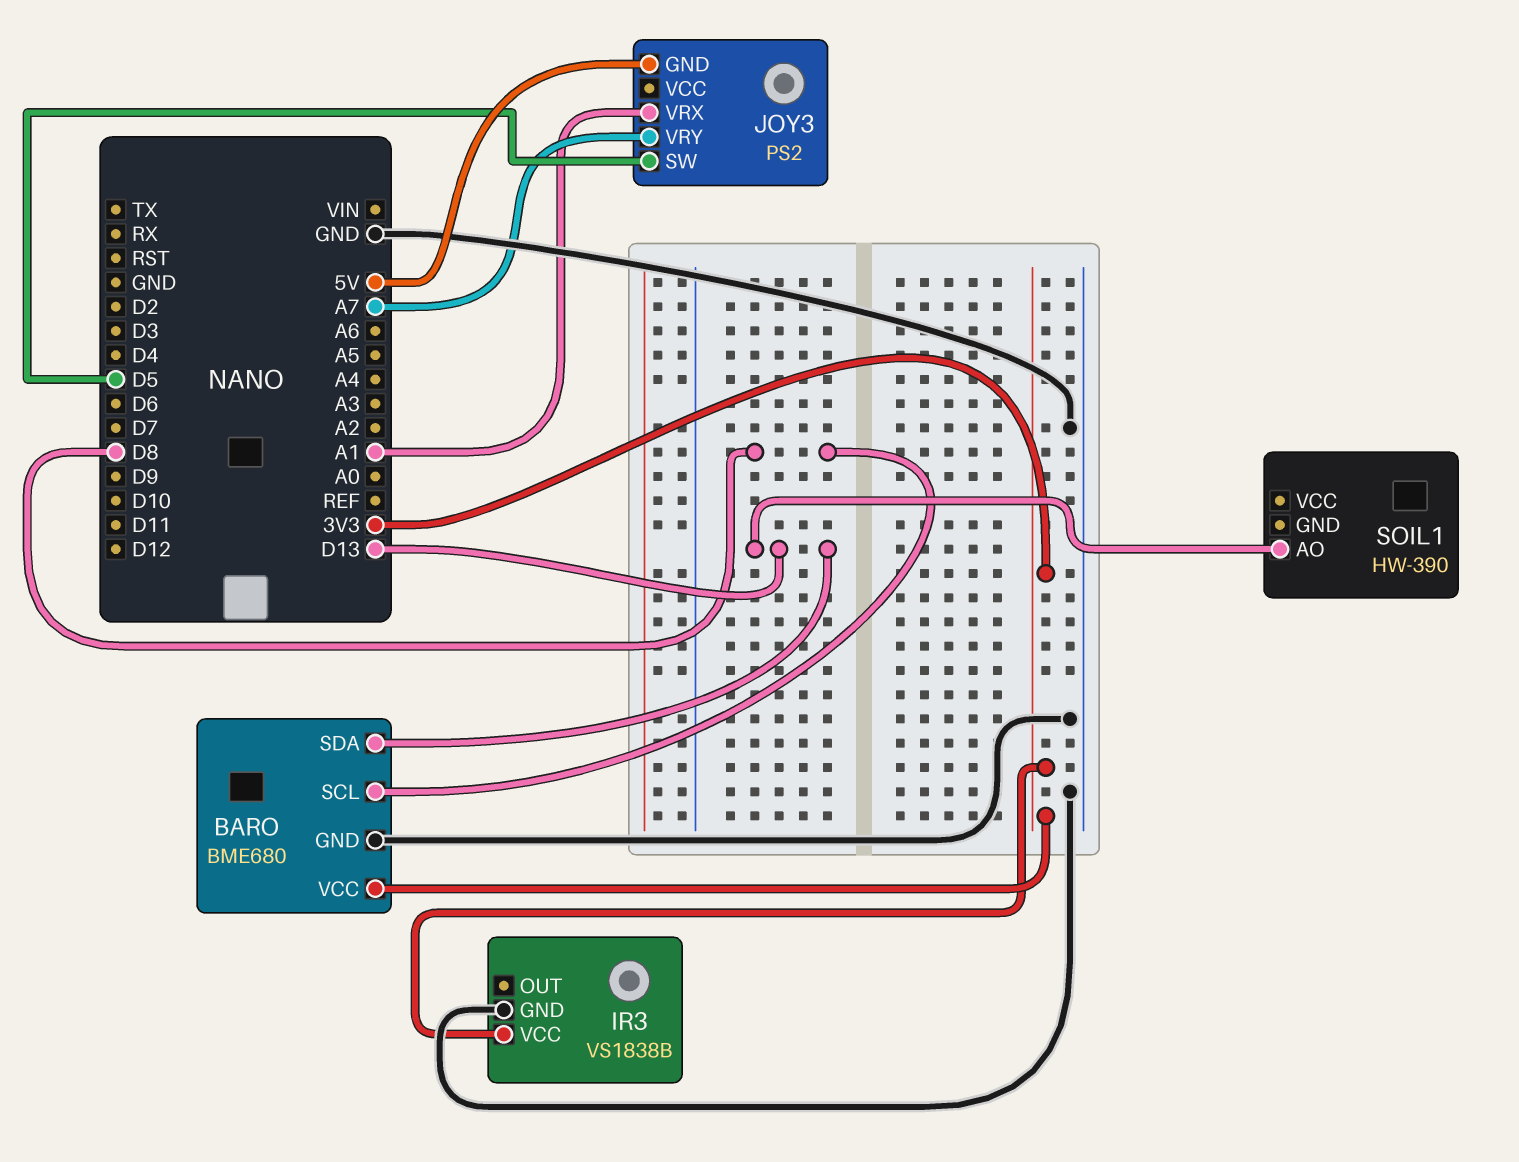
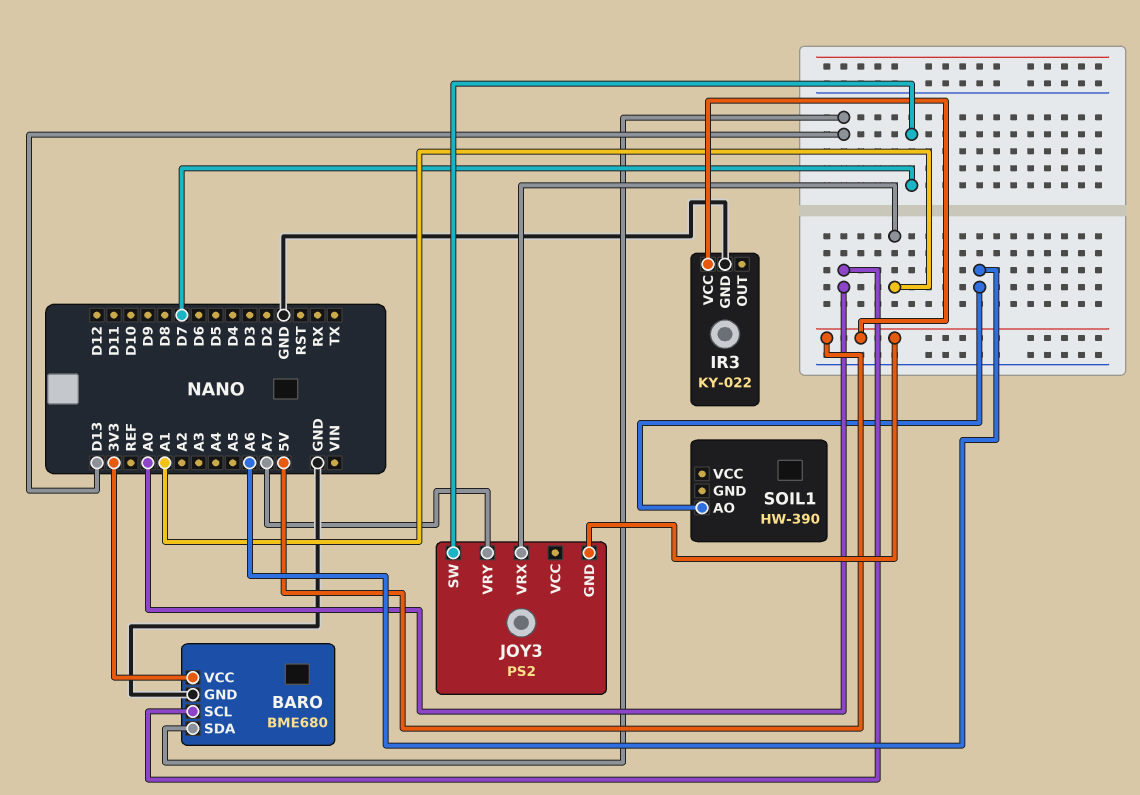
BARO pin SCL: D8 -> A0
IR3: VS1838B -> KY-022
IR3 pin VCC: 3V3 -> 5V
JOY3 pin SW: D5 -> D7
SOIL1 pin AO: D13 -> A6

